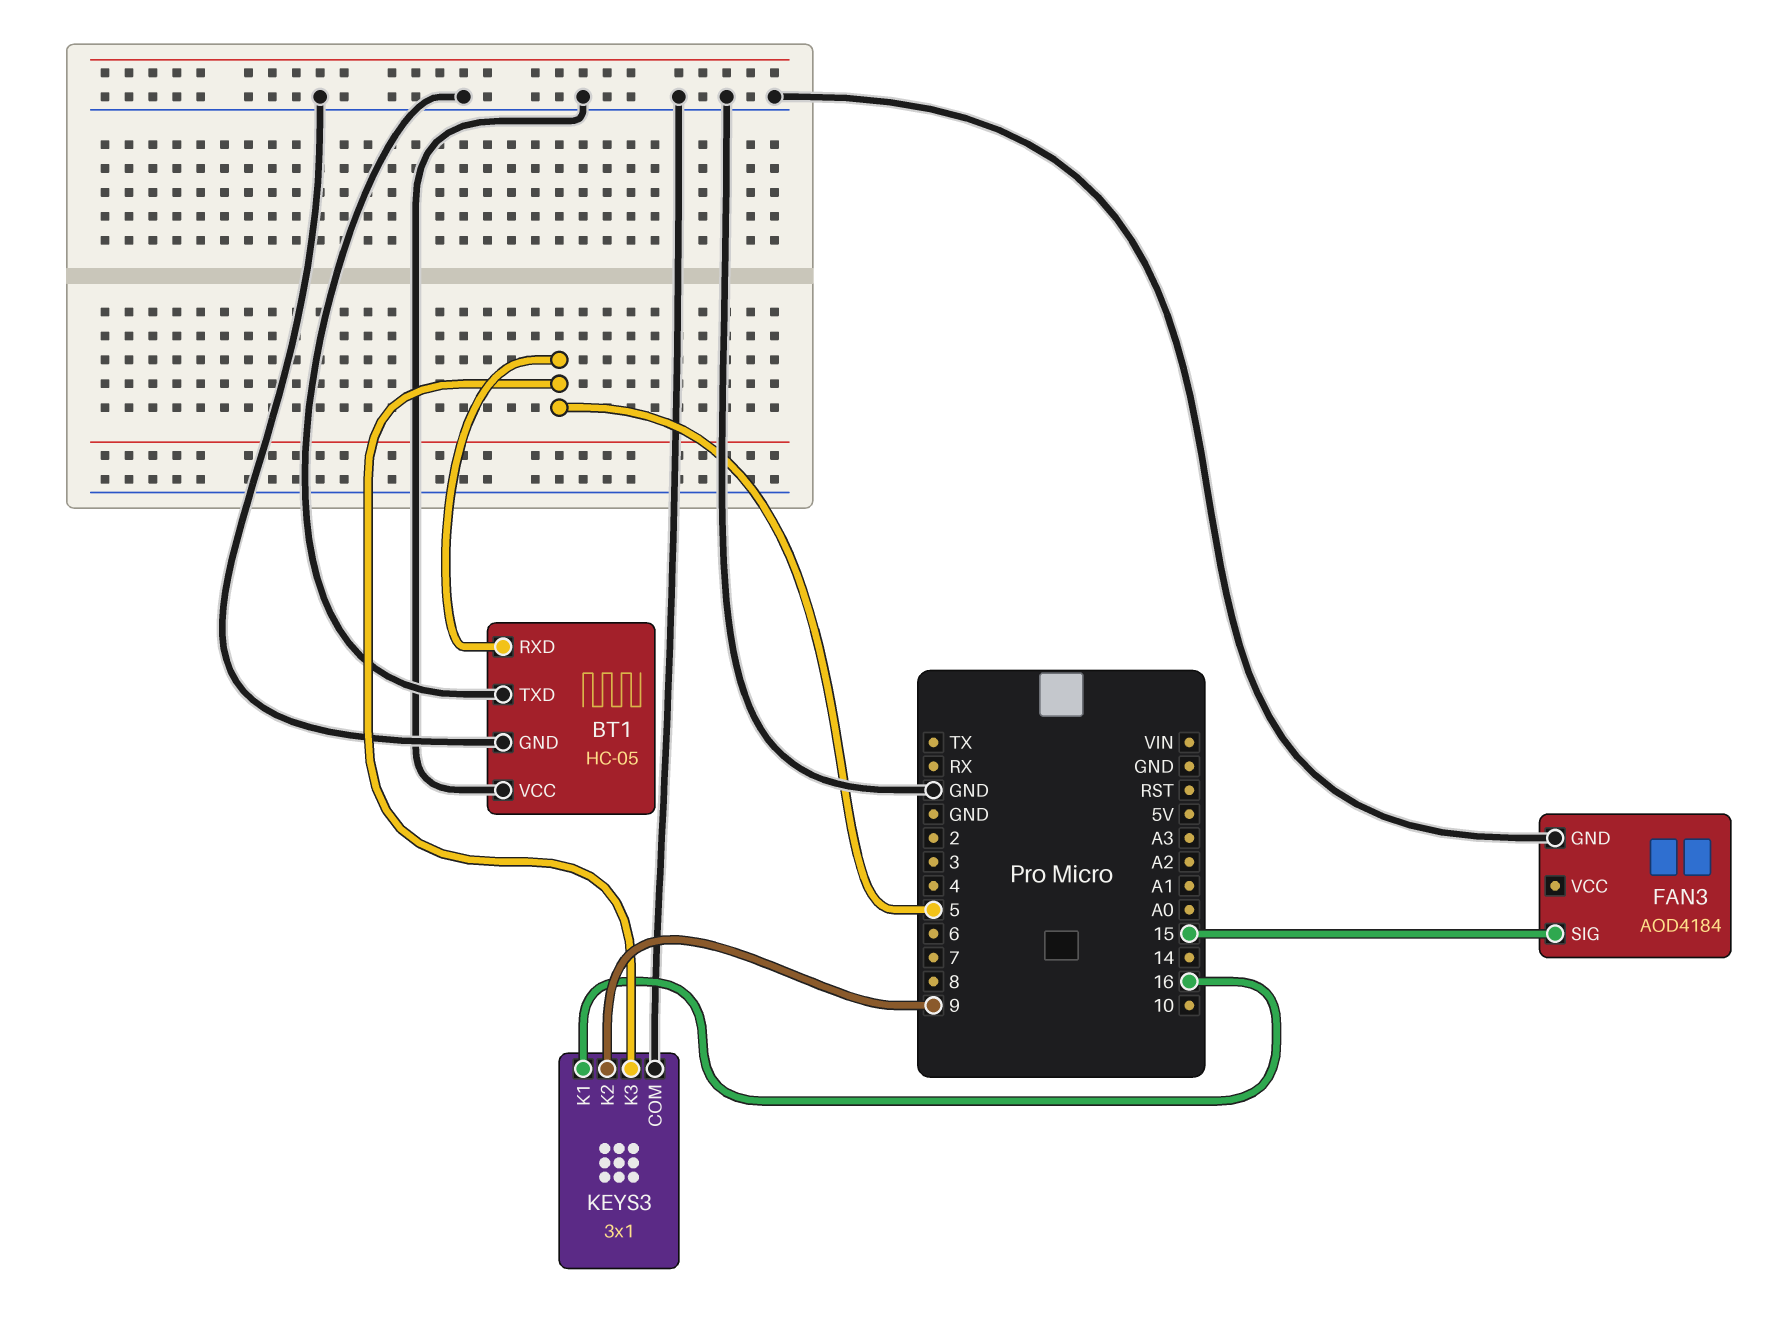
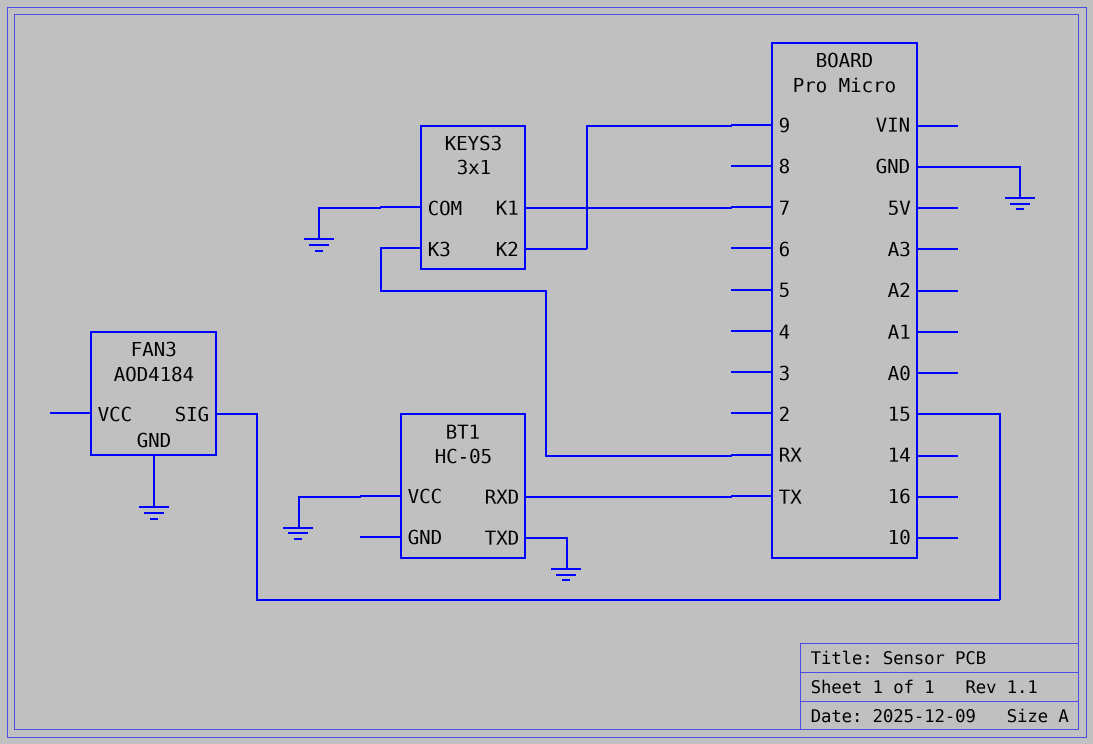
BT1 pin GND: GND -> none
BT1 pin RXD: 5 -> TX
KEYS3 pin K1: 16 -> 7
KEYS3 pin K3: 5 -> RX

